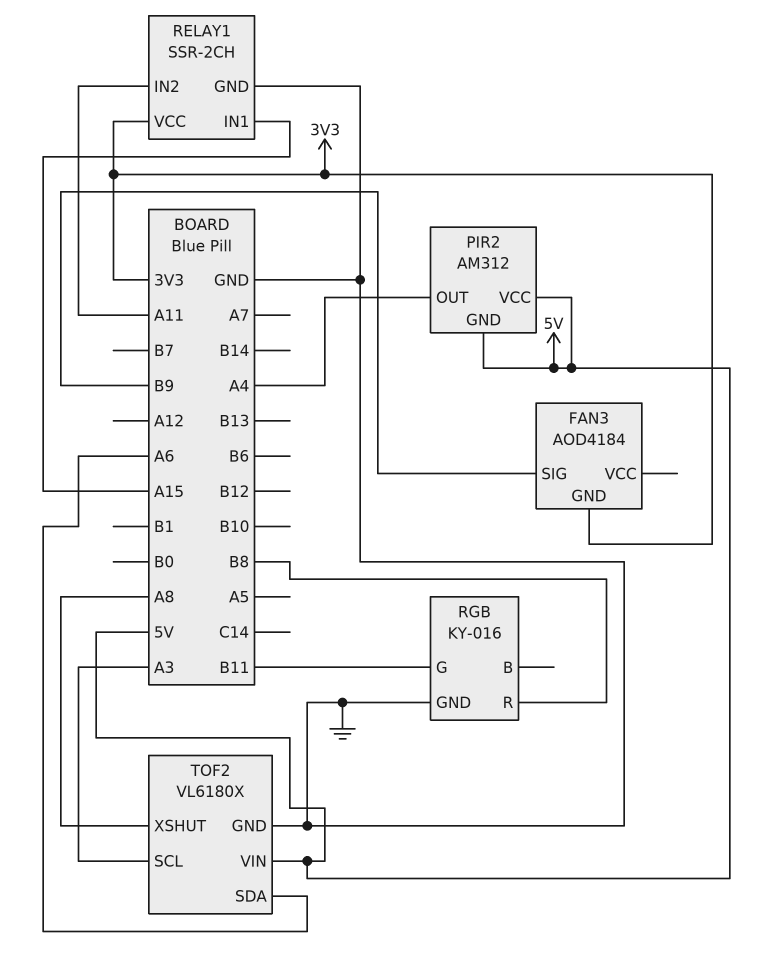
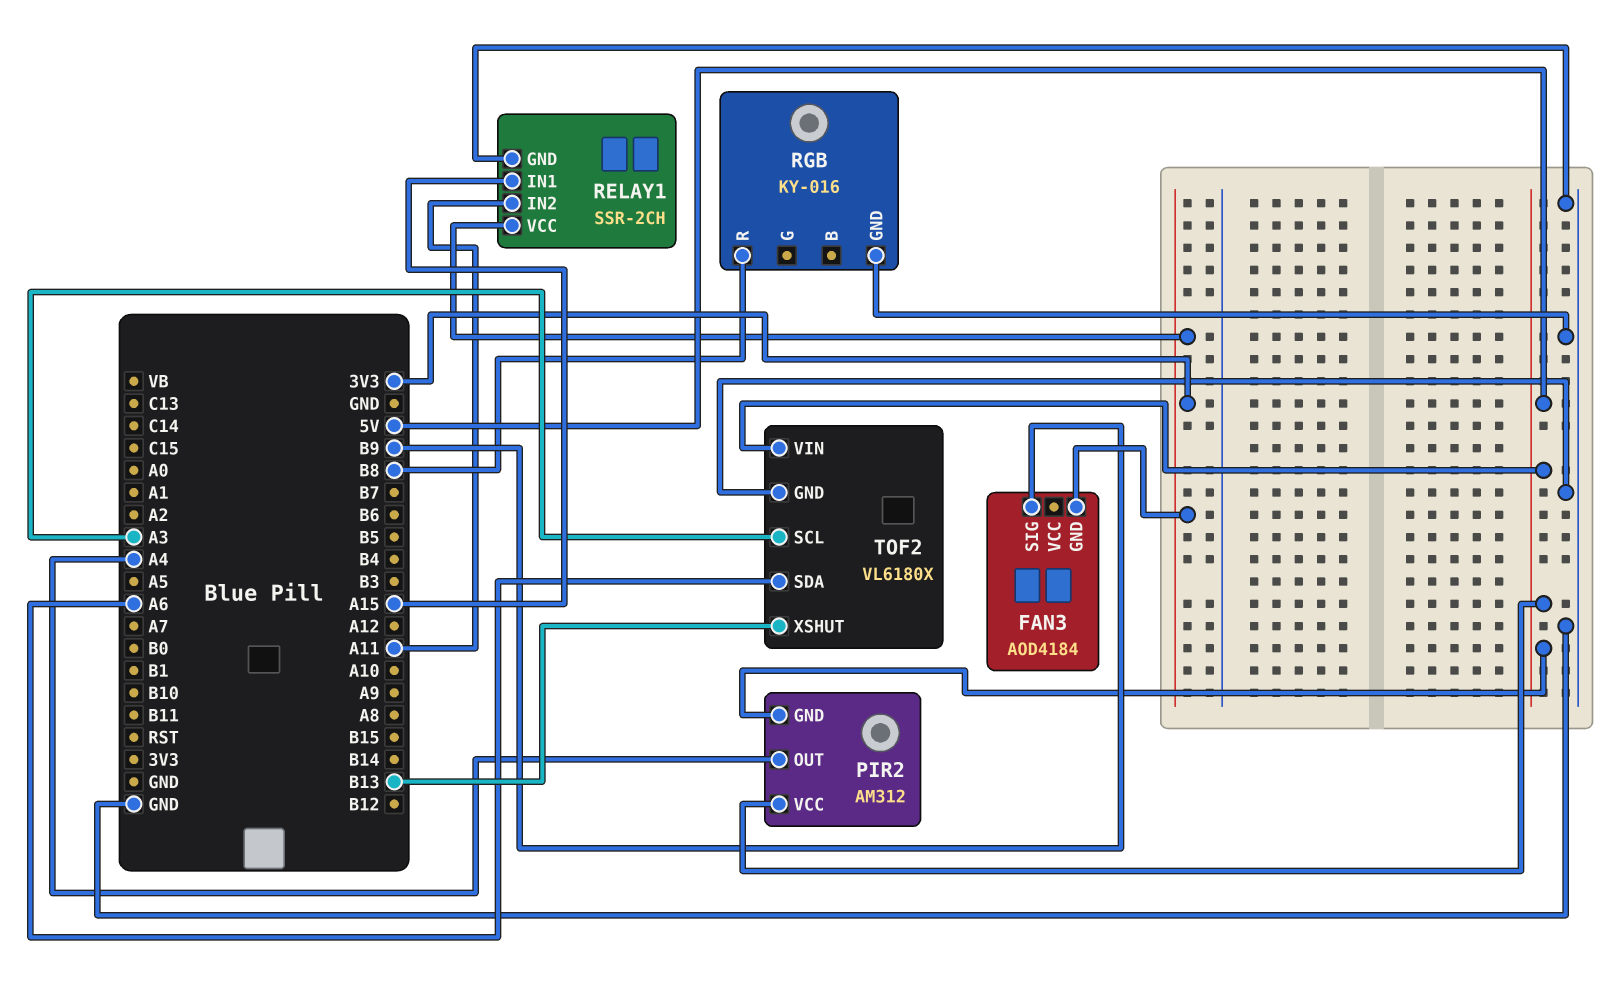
RGB pin G: B11 -> none
TOF2 pin XSHUT: A8 -> B13

